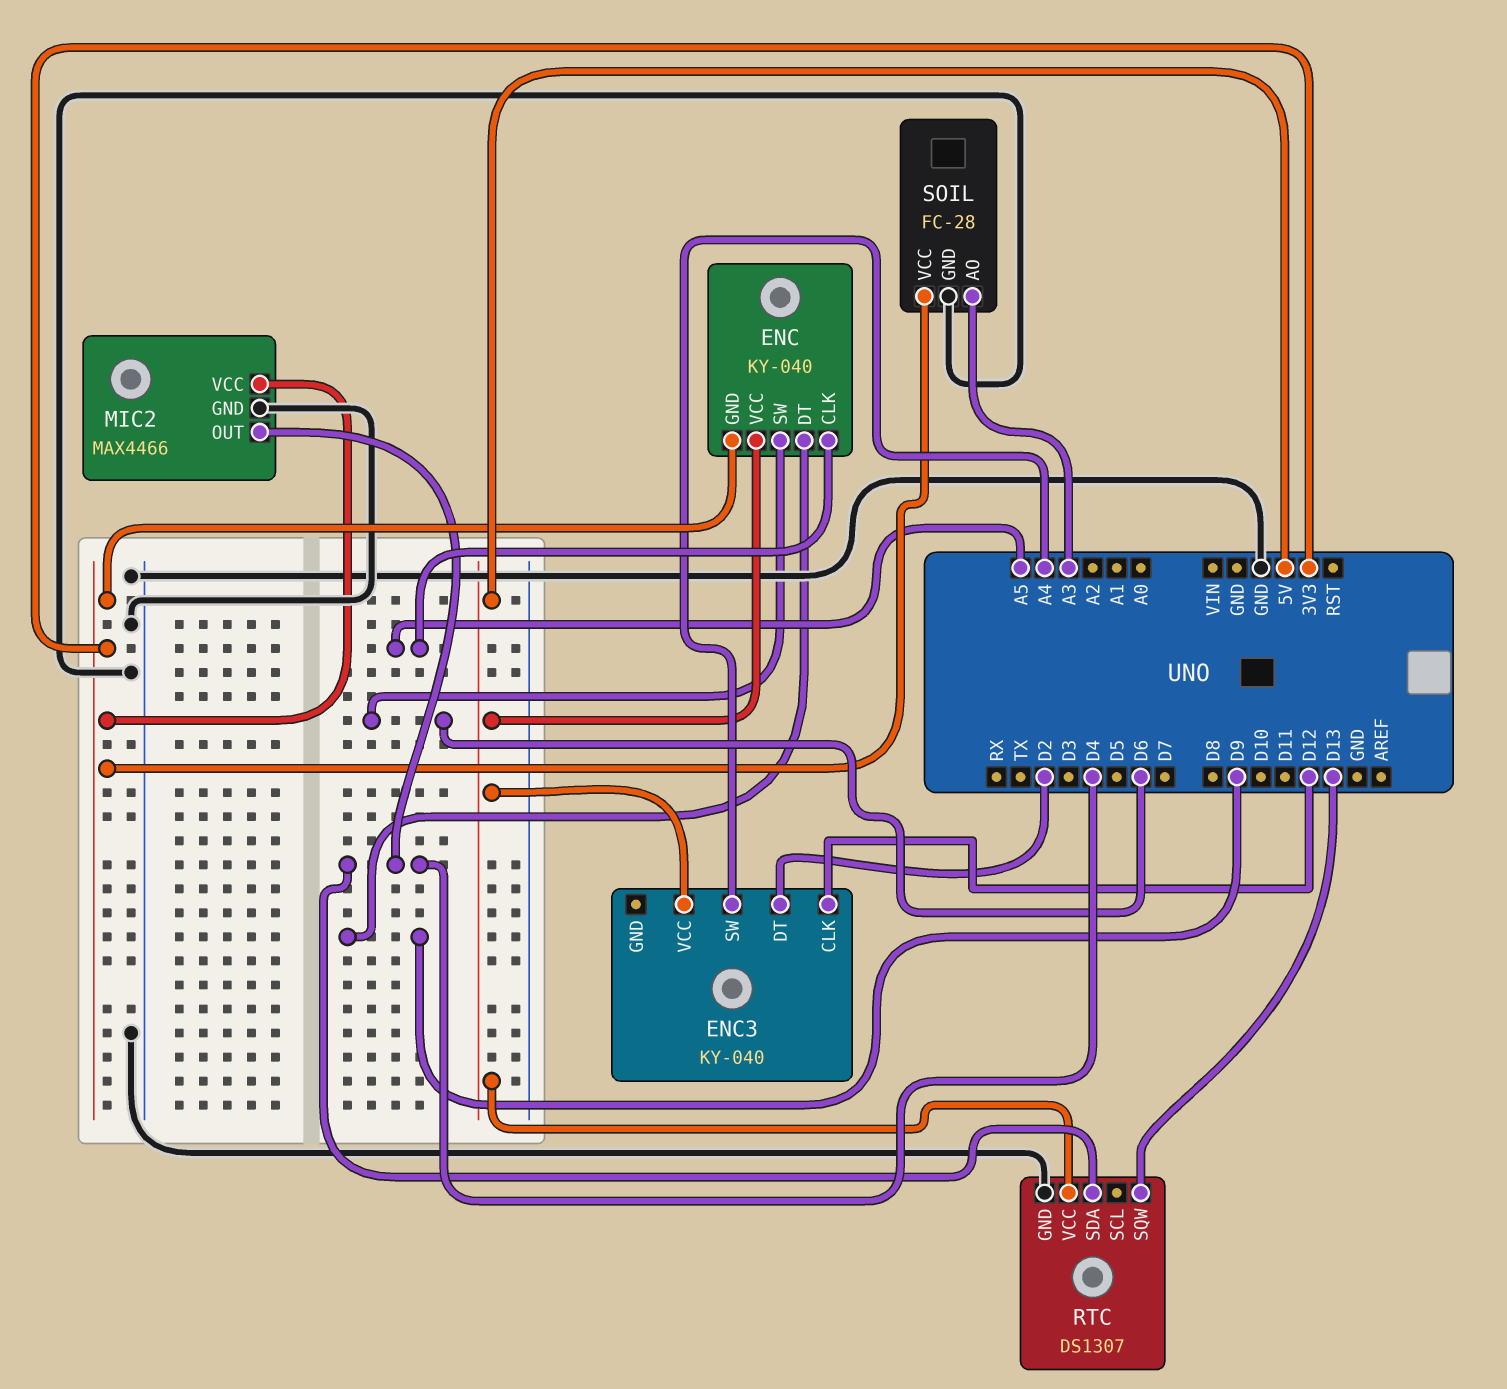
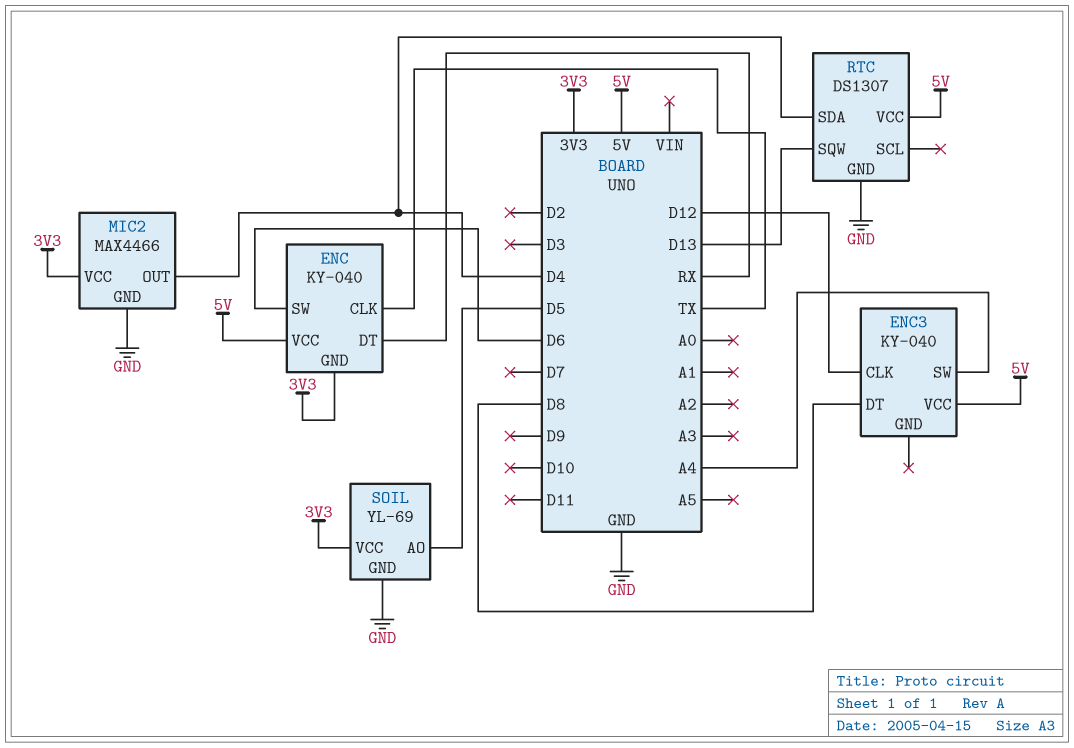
ENC pin CLK: A5 -> TX
ENC pin DT: D9 -> RX
ENC3 pin DT: D2 -> D8
SOIL: FC-28 -> YL-69
SOIL pin AO: A3 -> D5

